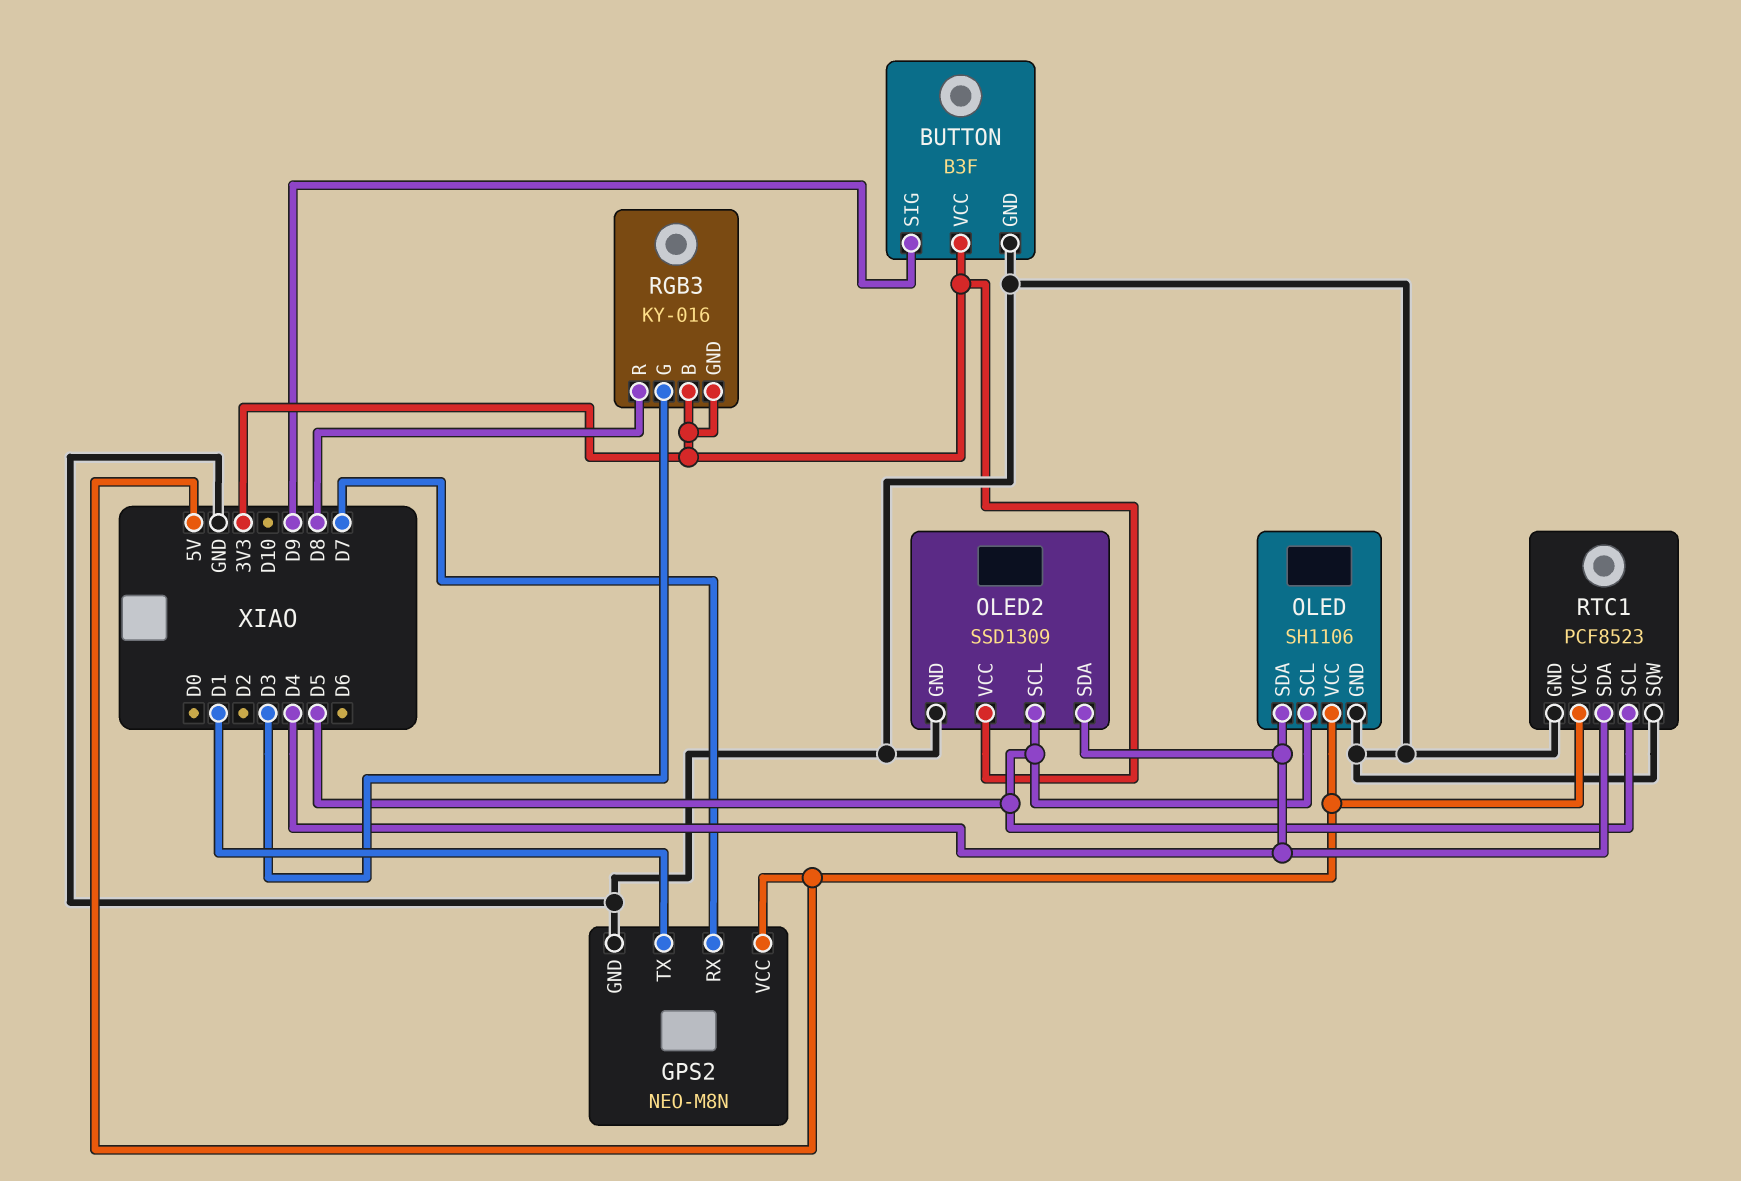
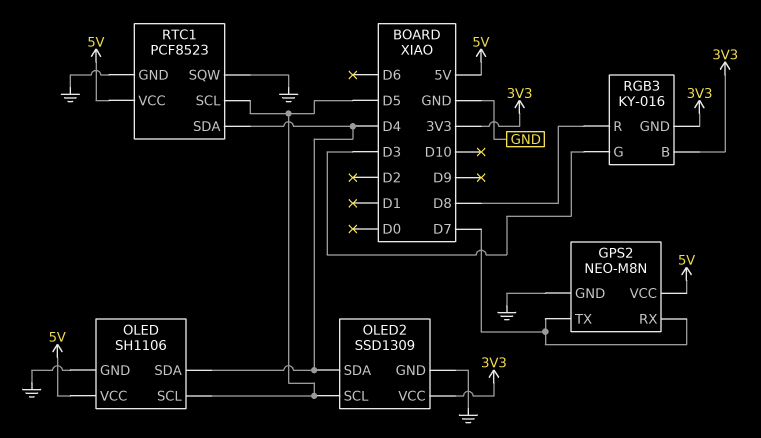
BUTTON: B3F -> none
BUTTON pin GND: GND -> none
BUTTON pin SIG: D9 -> none
BUTTON pin VCC: 3V3 -> none
GPS2 pin TX: D1 -> D7

